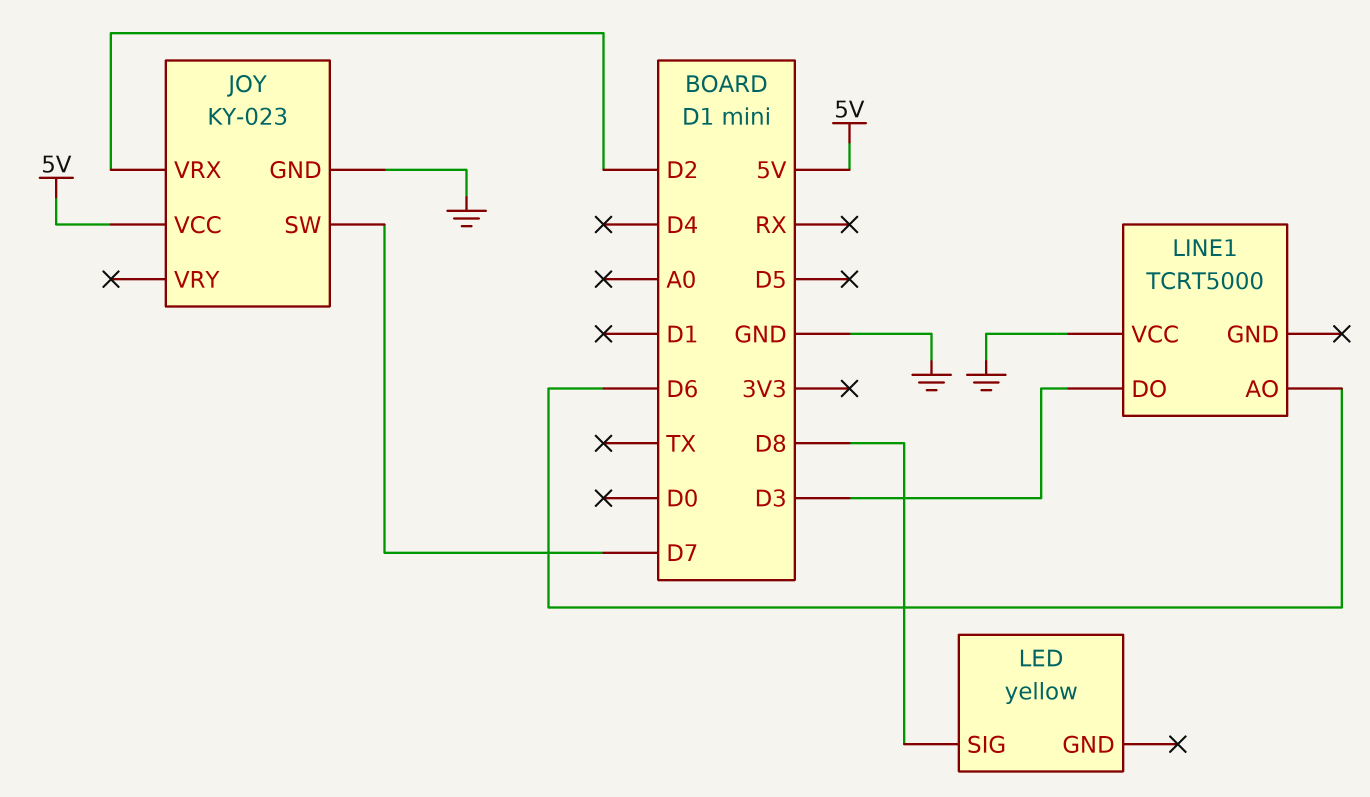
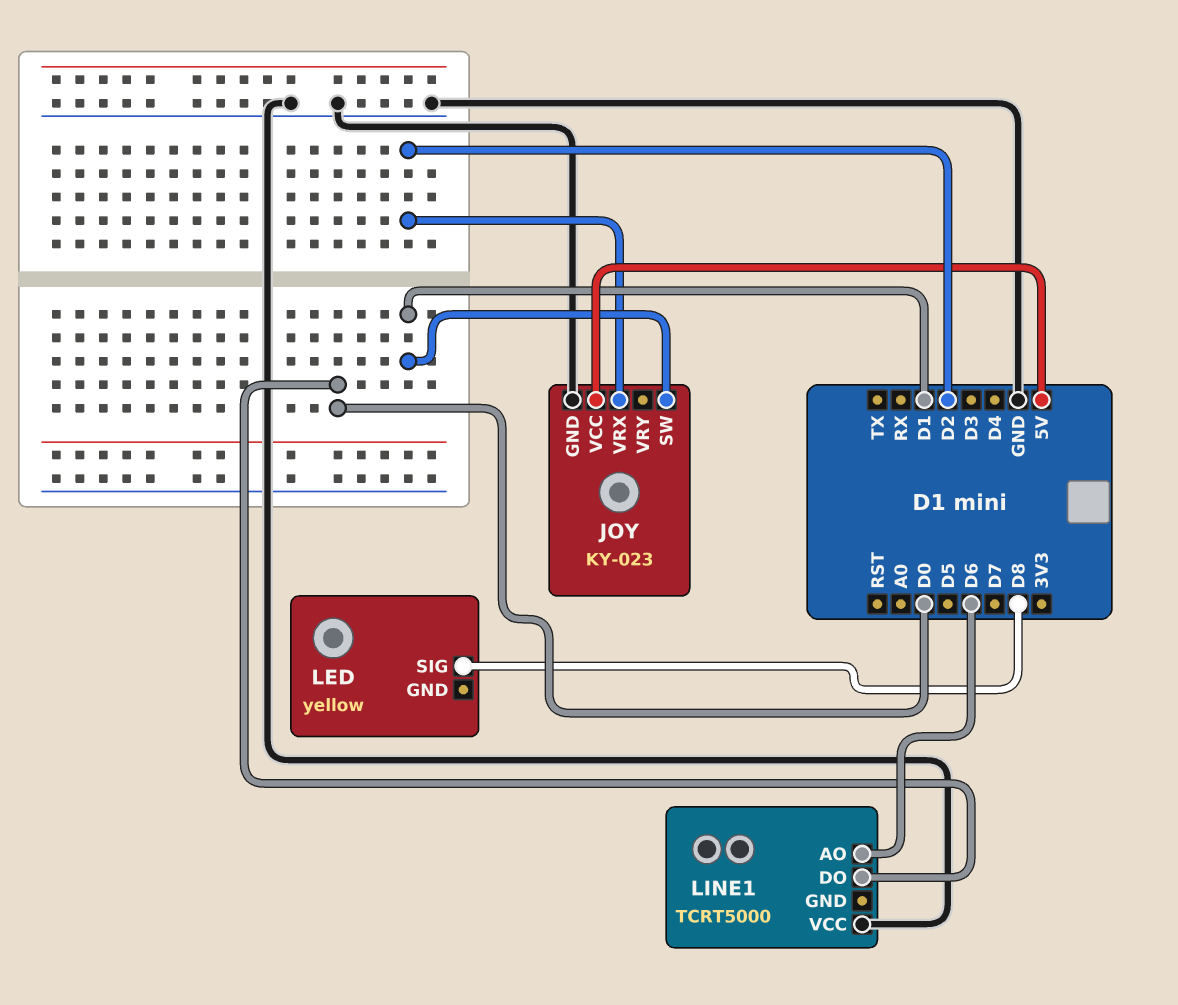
JOY pin SW: D7 -> D1
LINE1 pin DO: D3 -> D0

